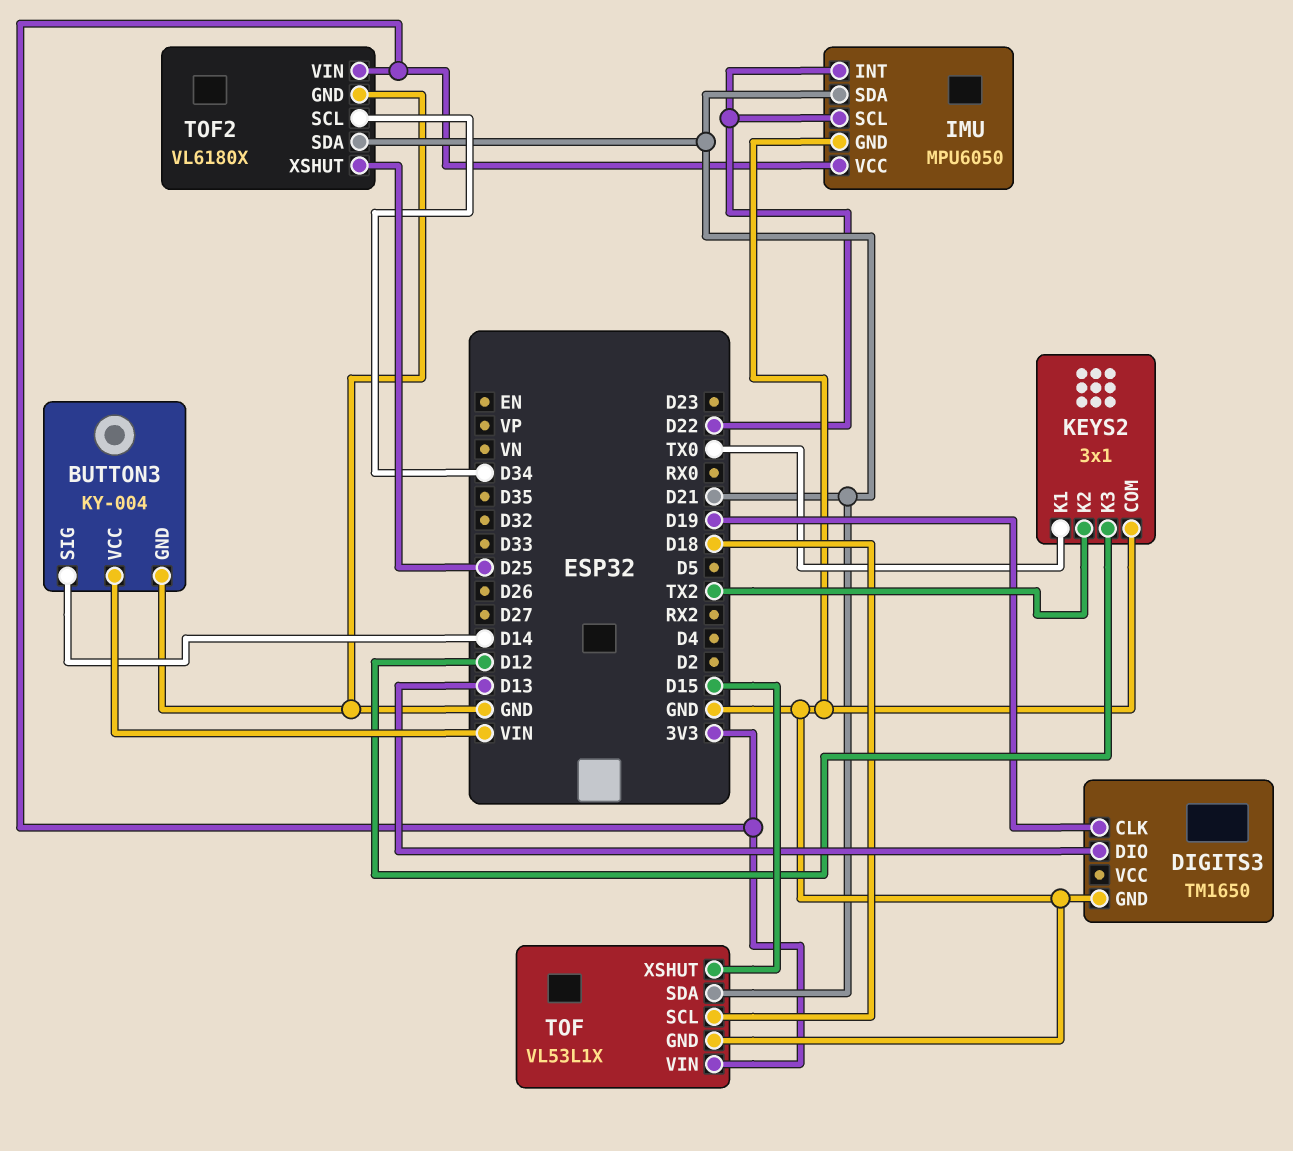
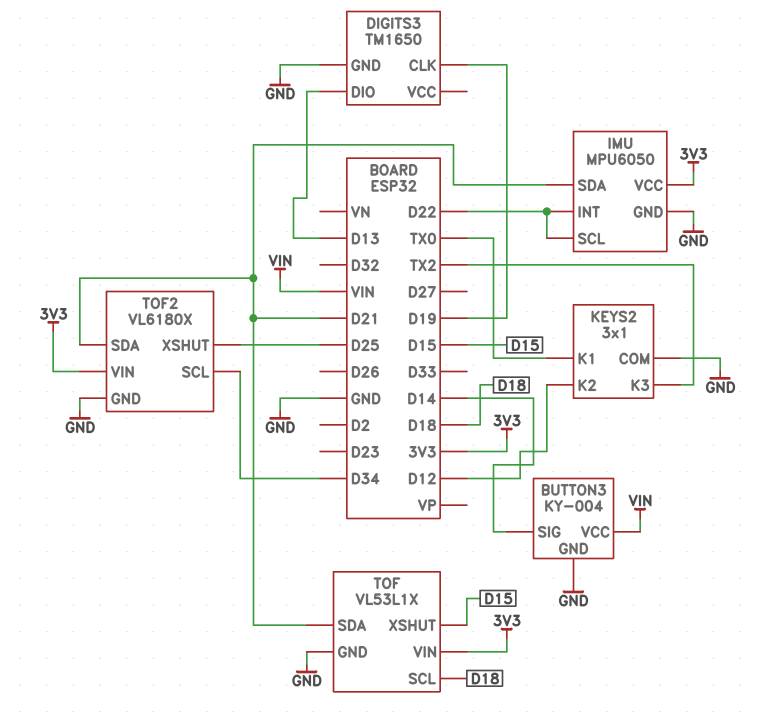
KEYS2 pin K2: TX2 -> D12
KEYS2 pin K3: D12 -> TX2

